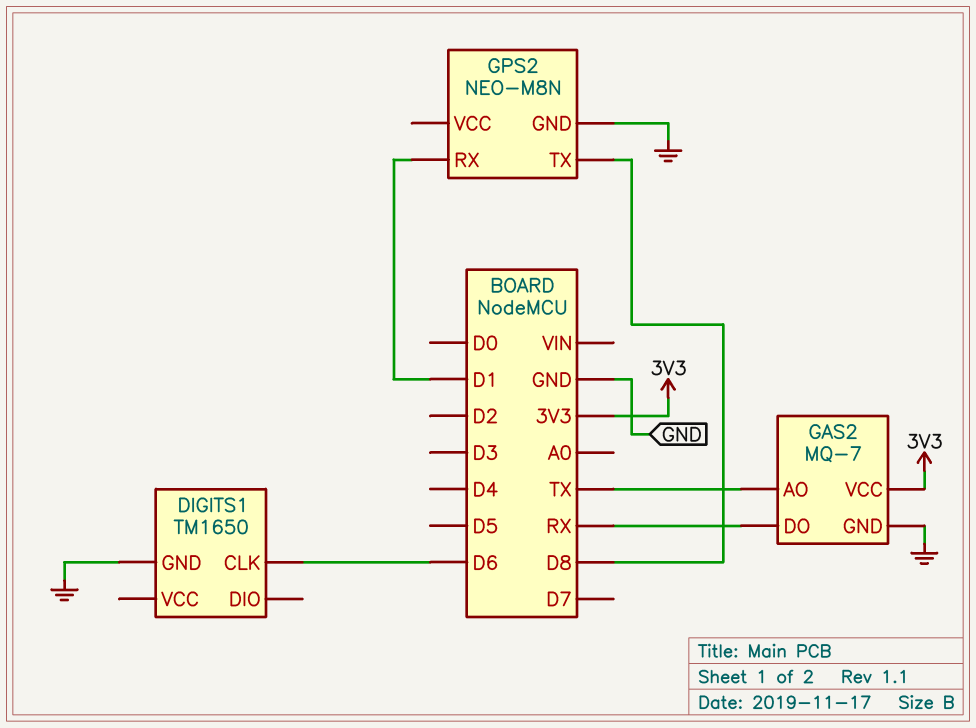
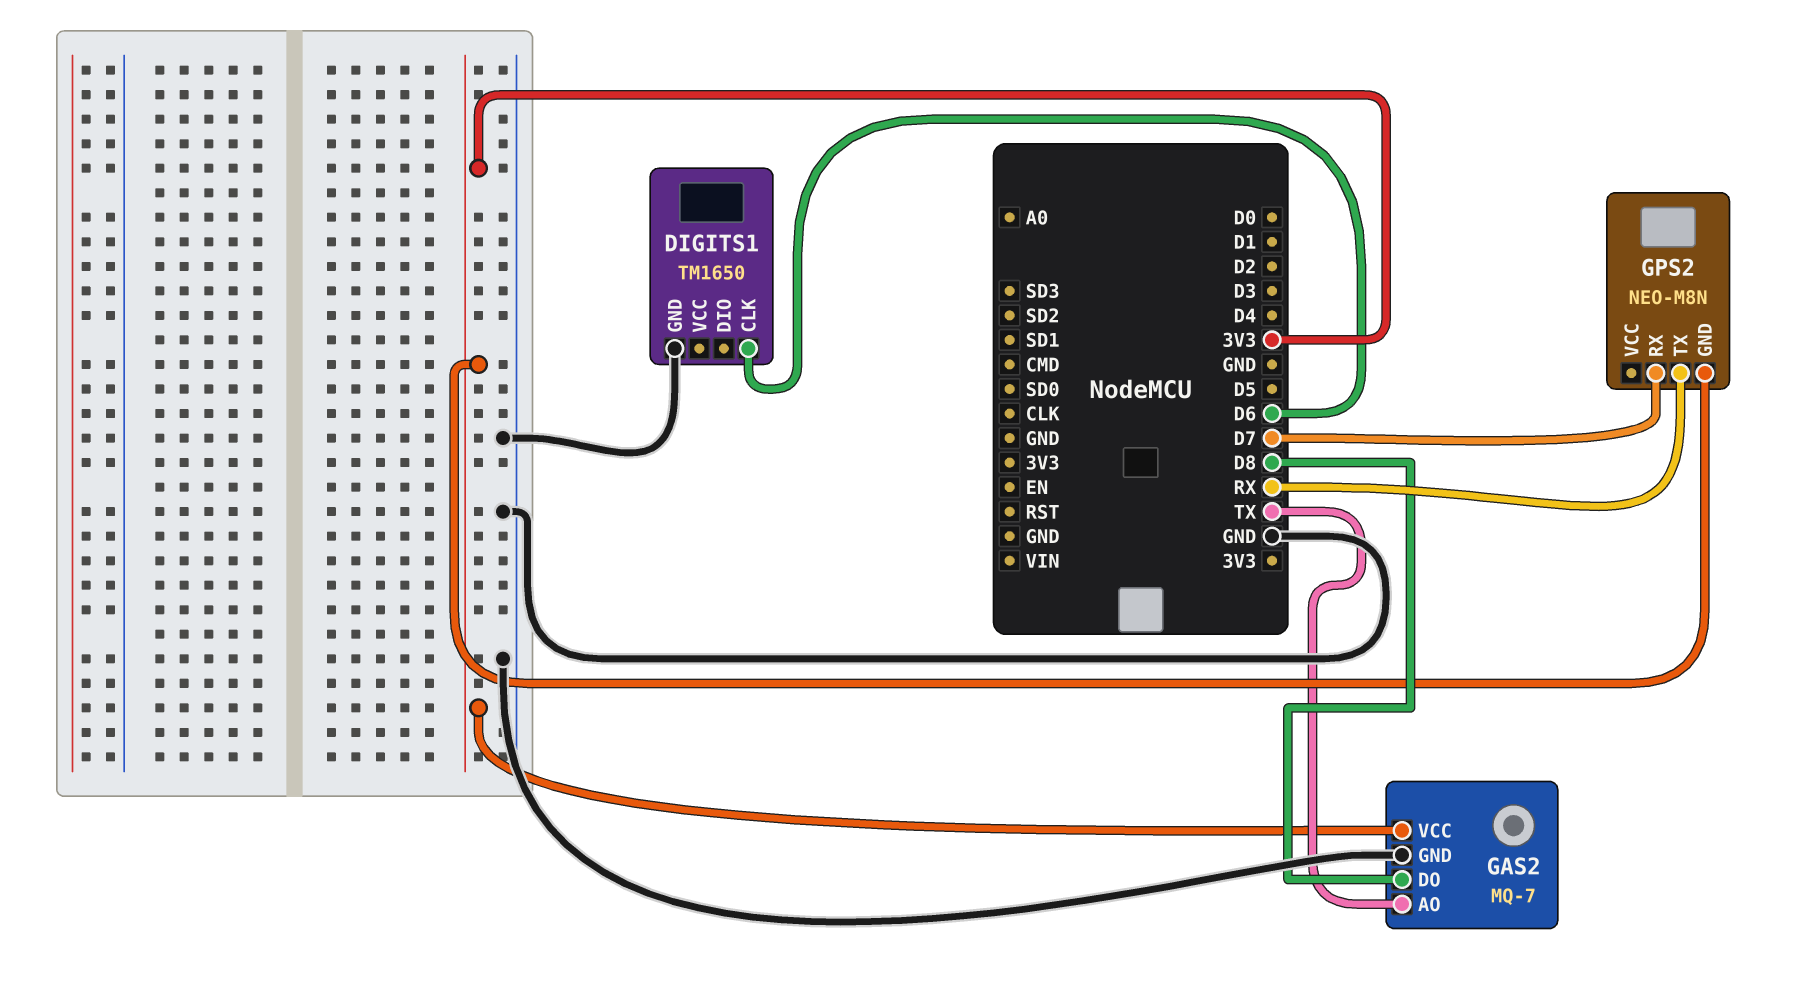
GAS2 pin DO: RX -> D8
GPS2 pin GND: GND -> 3V3
GPS2 pin RX: D1 -> D7
GPS2 pin TX: D8 -> RX

